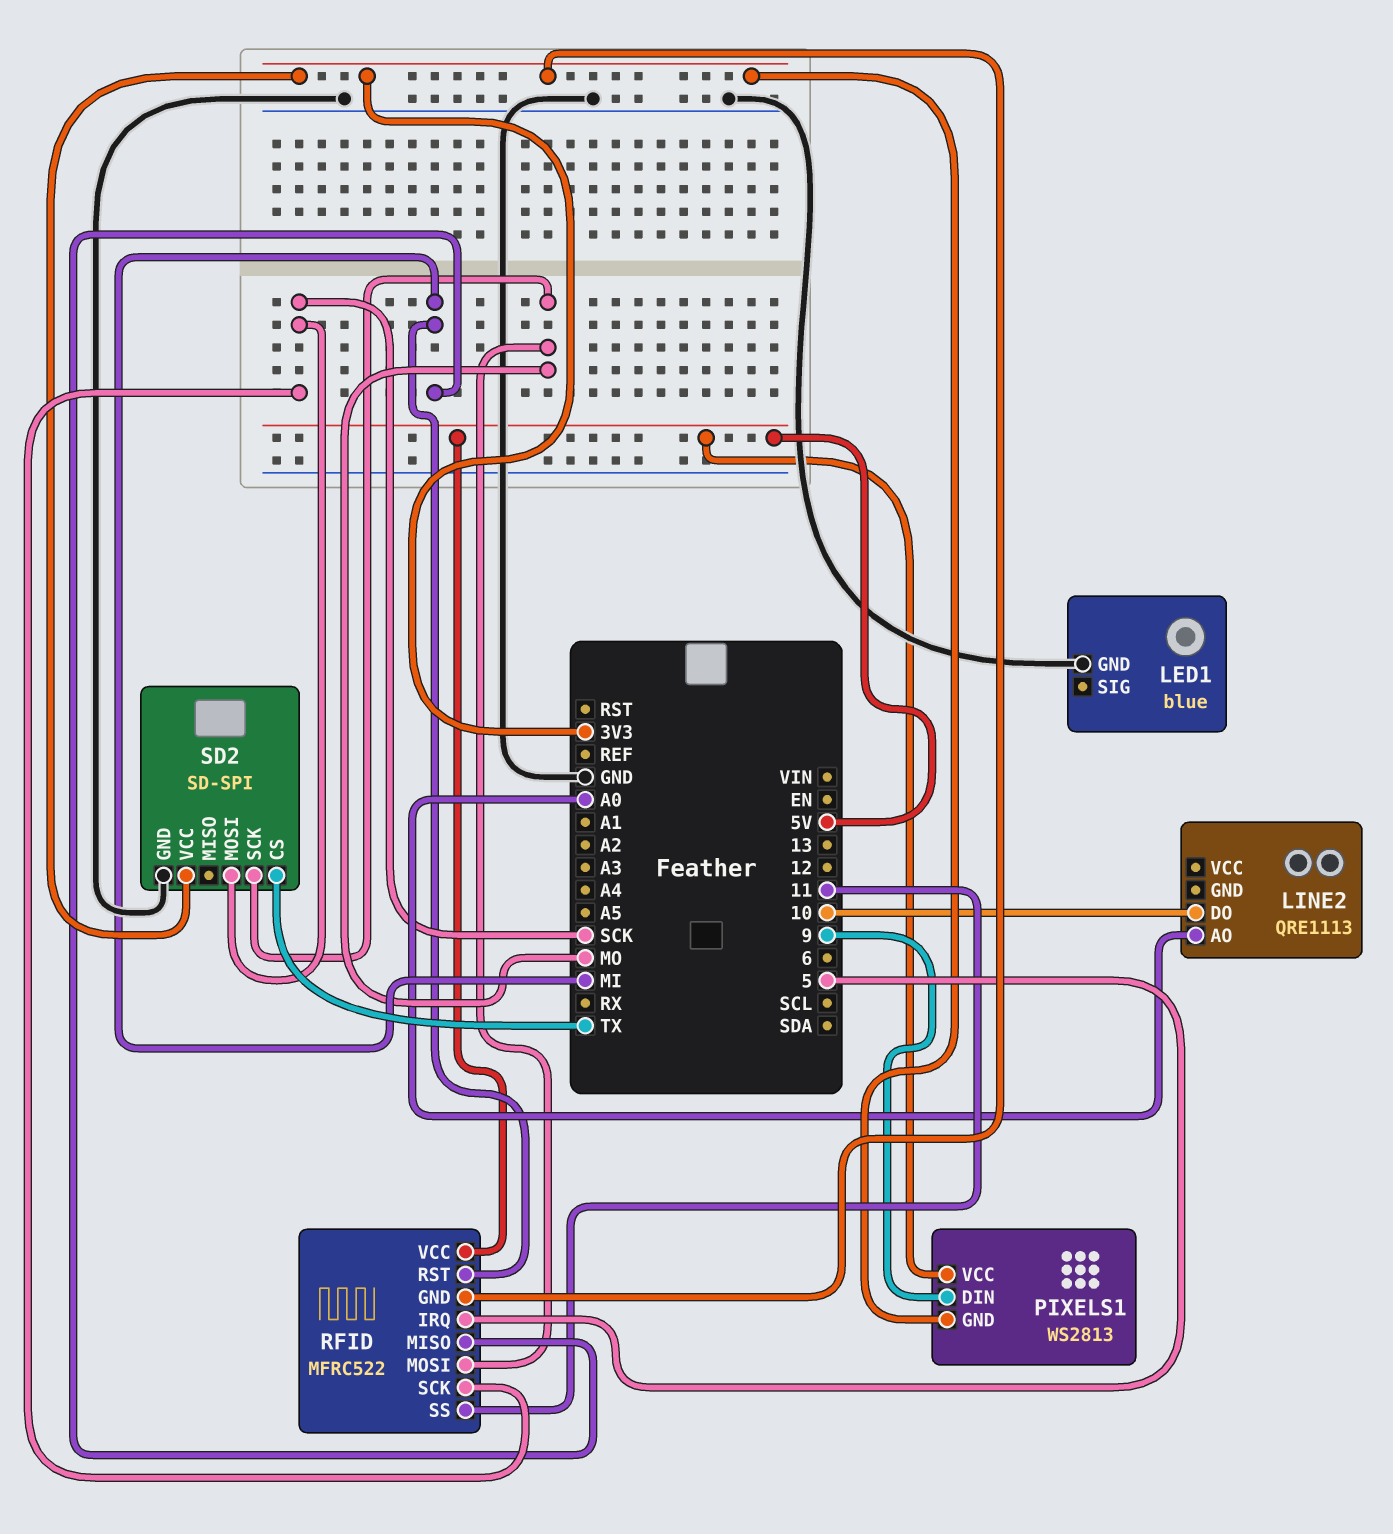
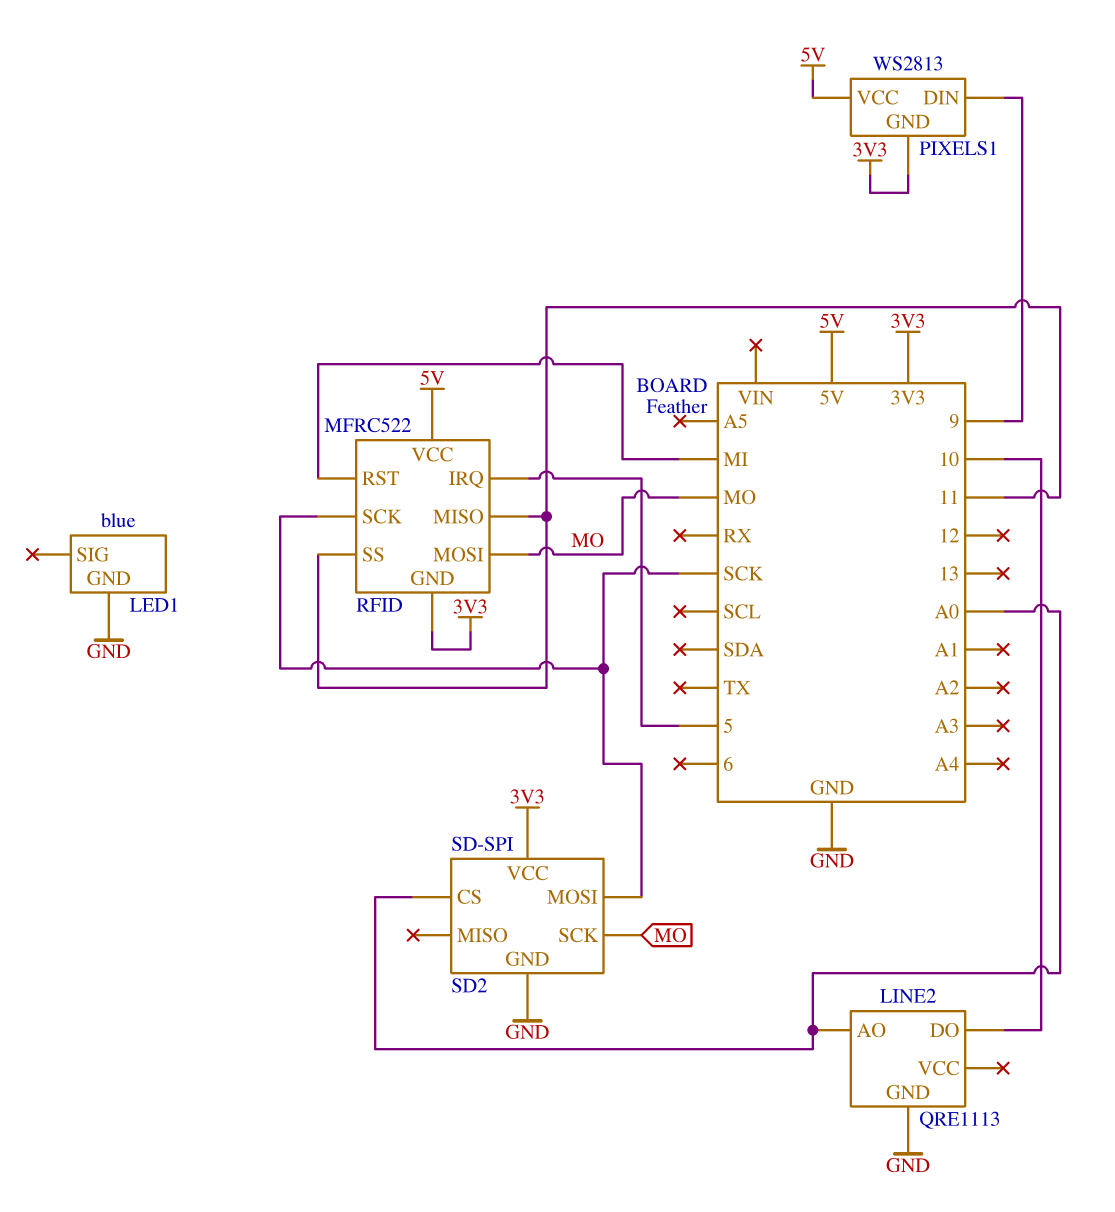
LINE2 pin GND: none -> GND
RFID pin MISO: MI -> 11
SD2 pin CS: TX -> A0

